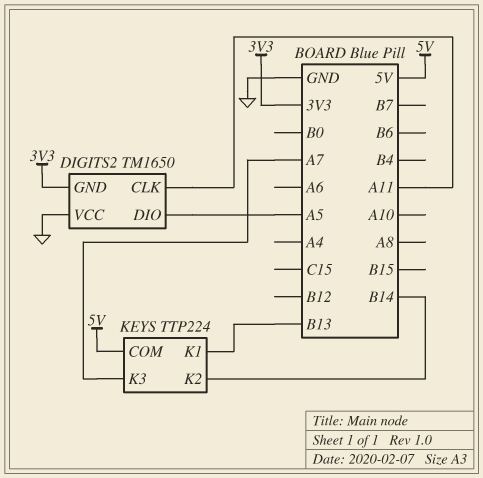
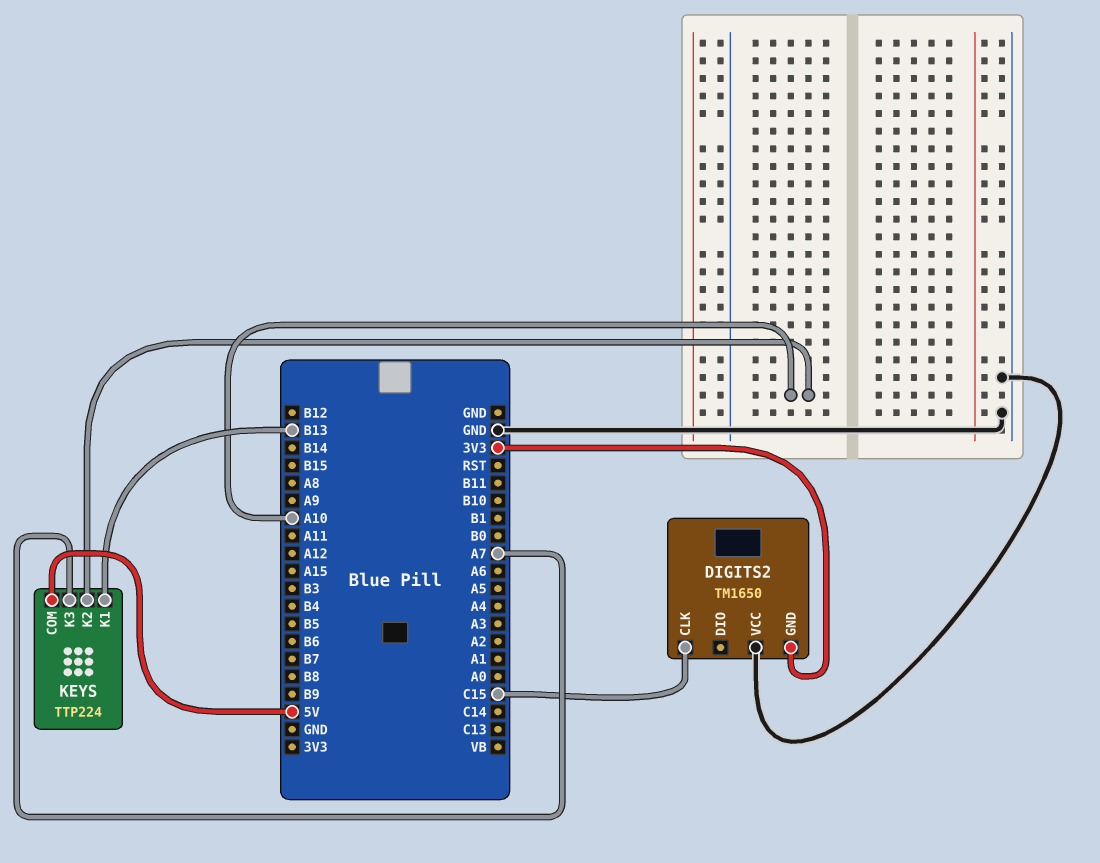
DIGITS2 pin CLK: A11 -> C15
DIGITS2 pin DIO: A5 -> none
KEYS pin K2: B14 -> A10

